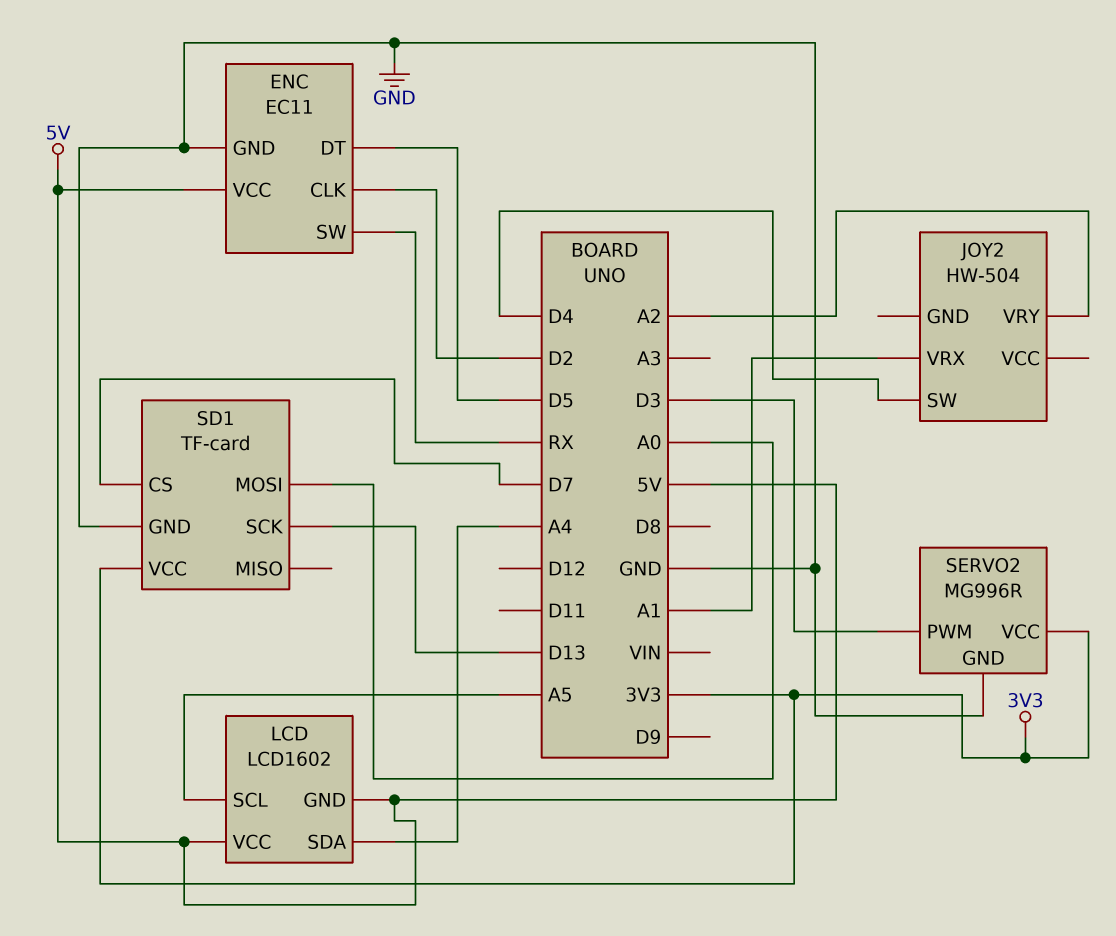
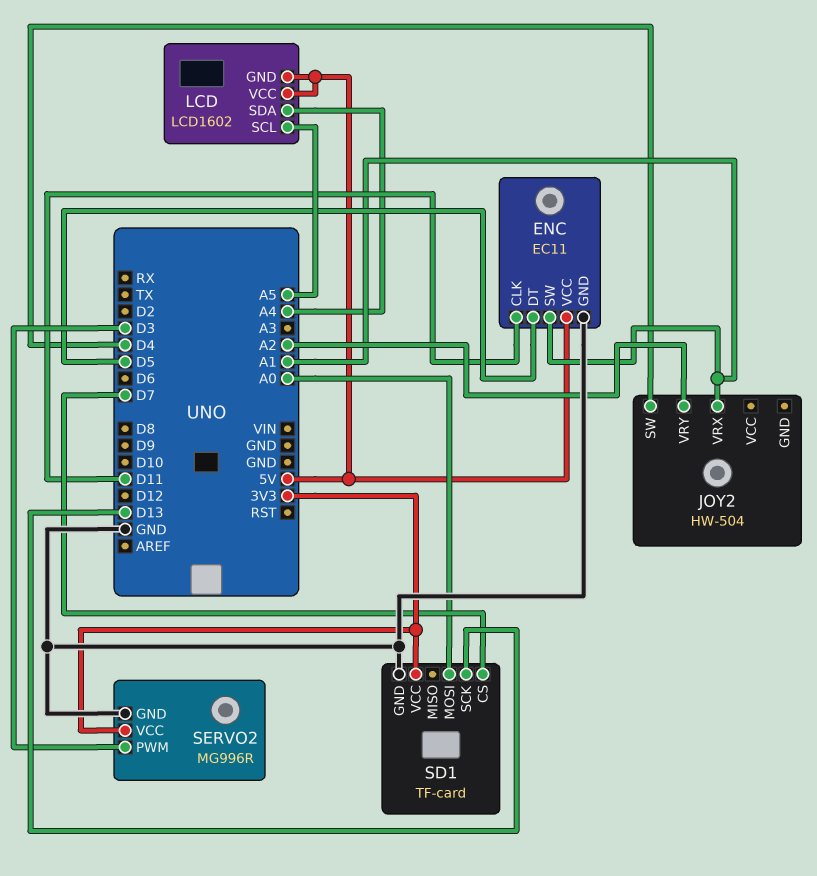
ENC pin CLK: D2 -> D11
ENC pin SW: RX -> A1

